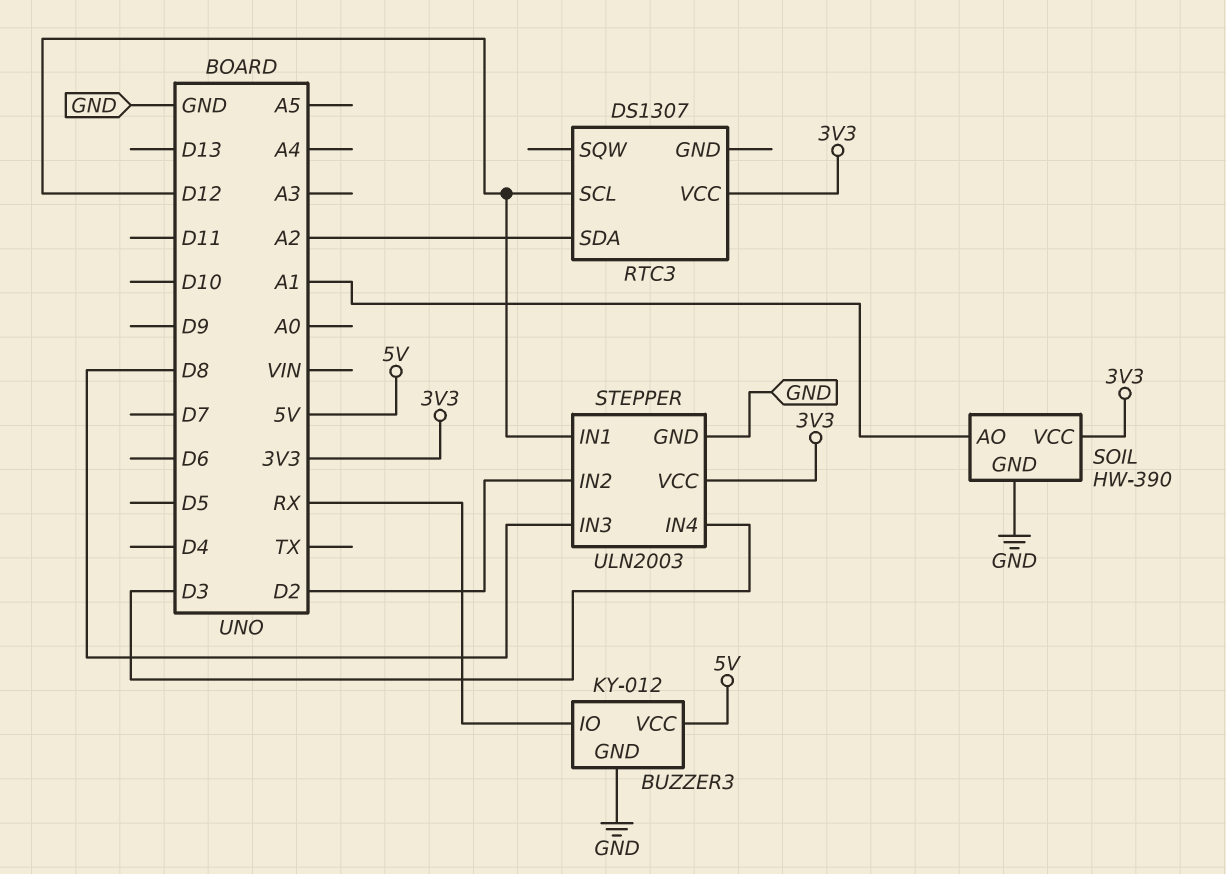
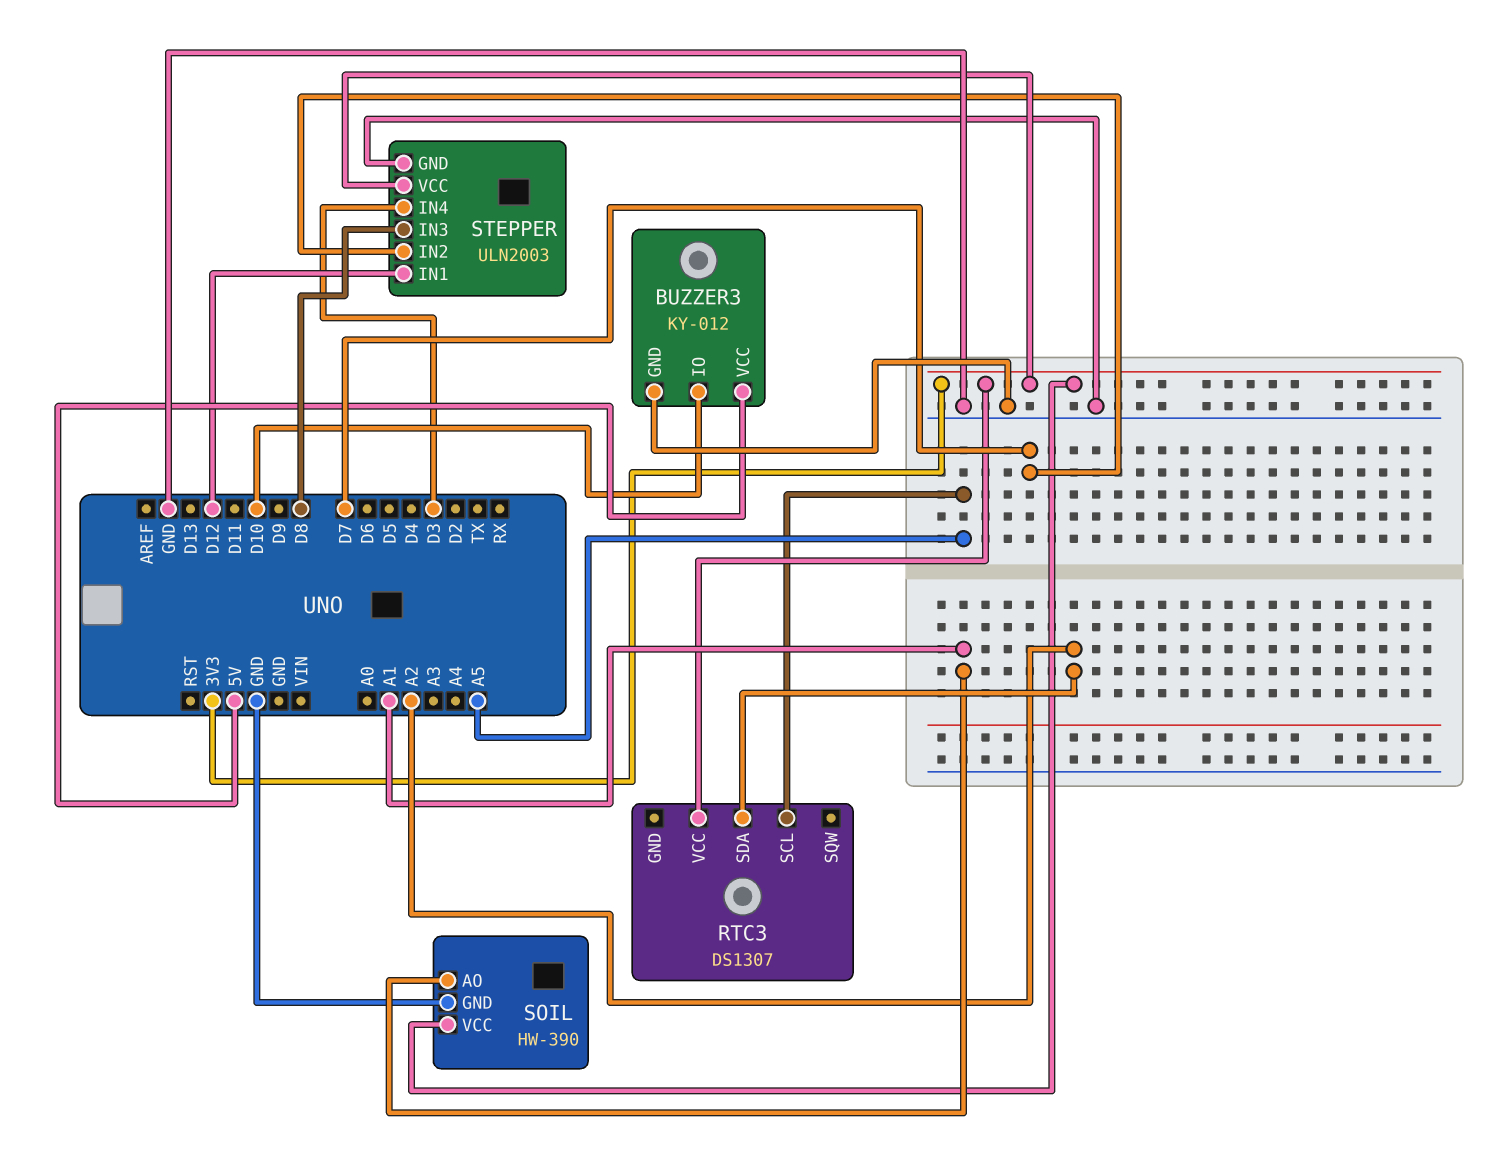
BUZZER3 pin IO: RX -> D10
RTC3 pin SCL: D12 -> A5
STEPPER pin IN2: D2 -> D7

